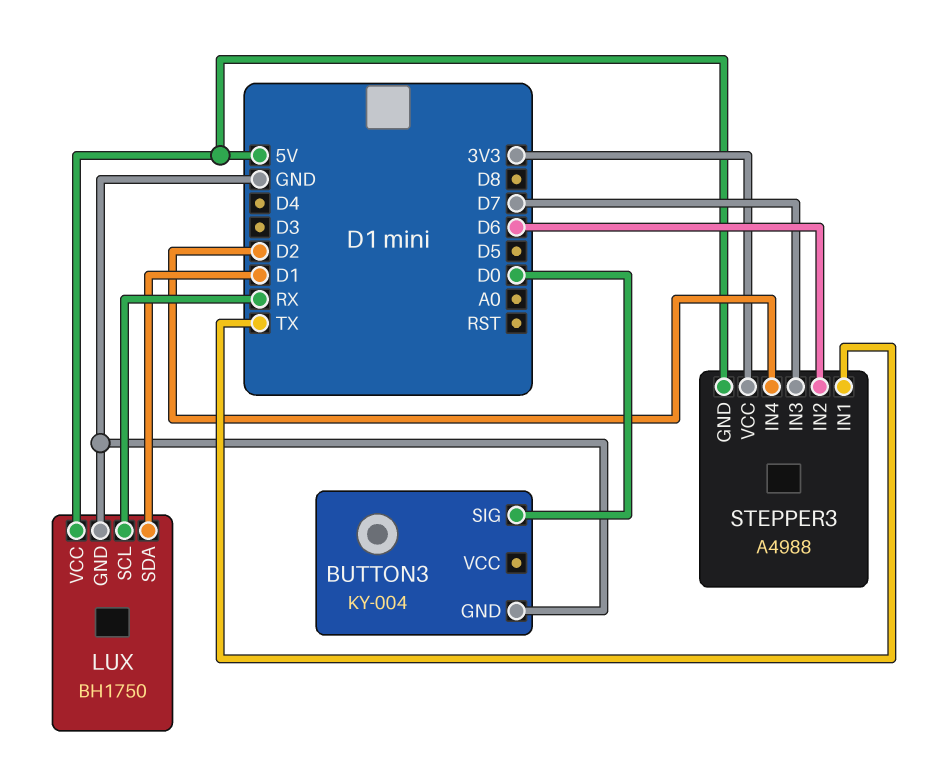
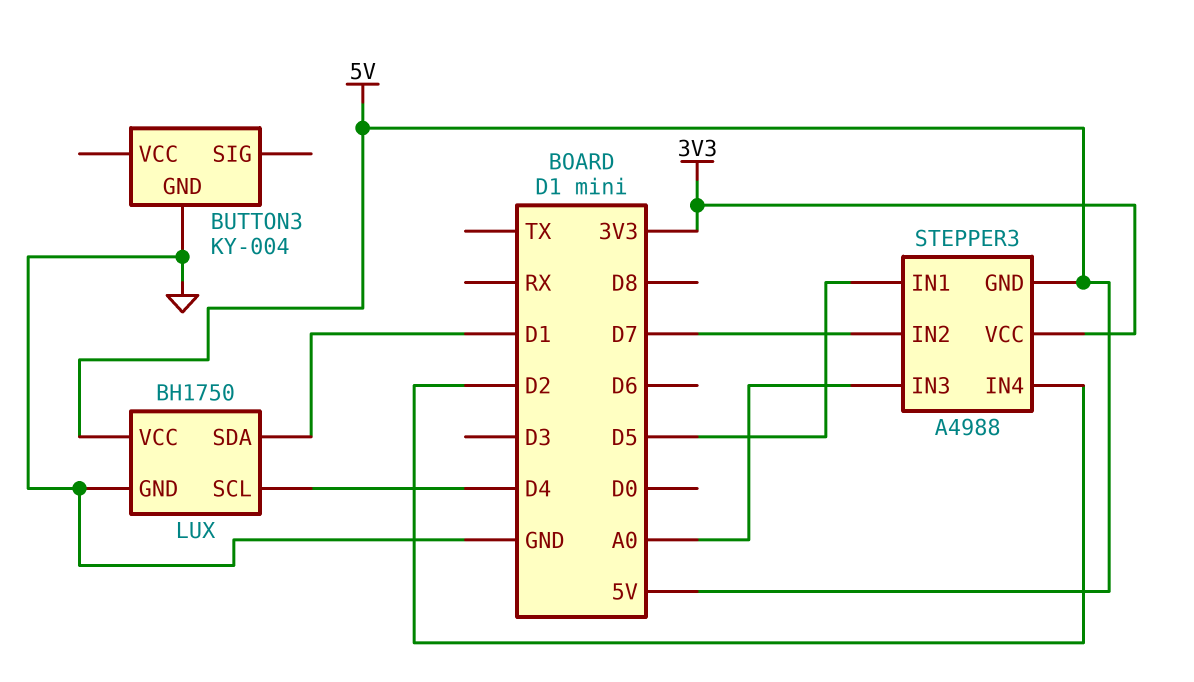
BUTTON3 pin SIG: D0 -> none
LUX pin SCL: RX -> D4
STEPPER3 pin IN1: TX -> D5
STEPPER3 pin IN2: D6 -> D7
STEPPER3 pin IN3: D7 -> A0

